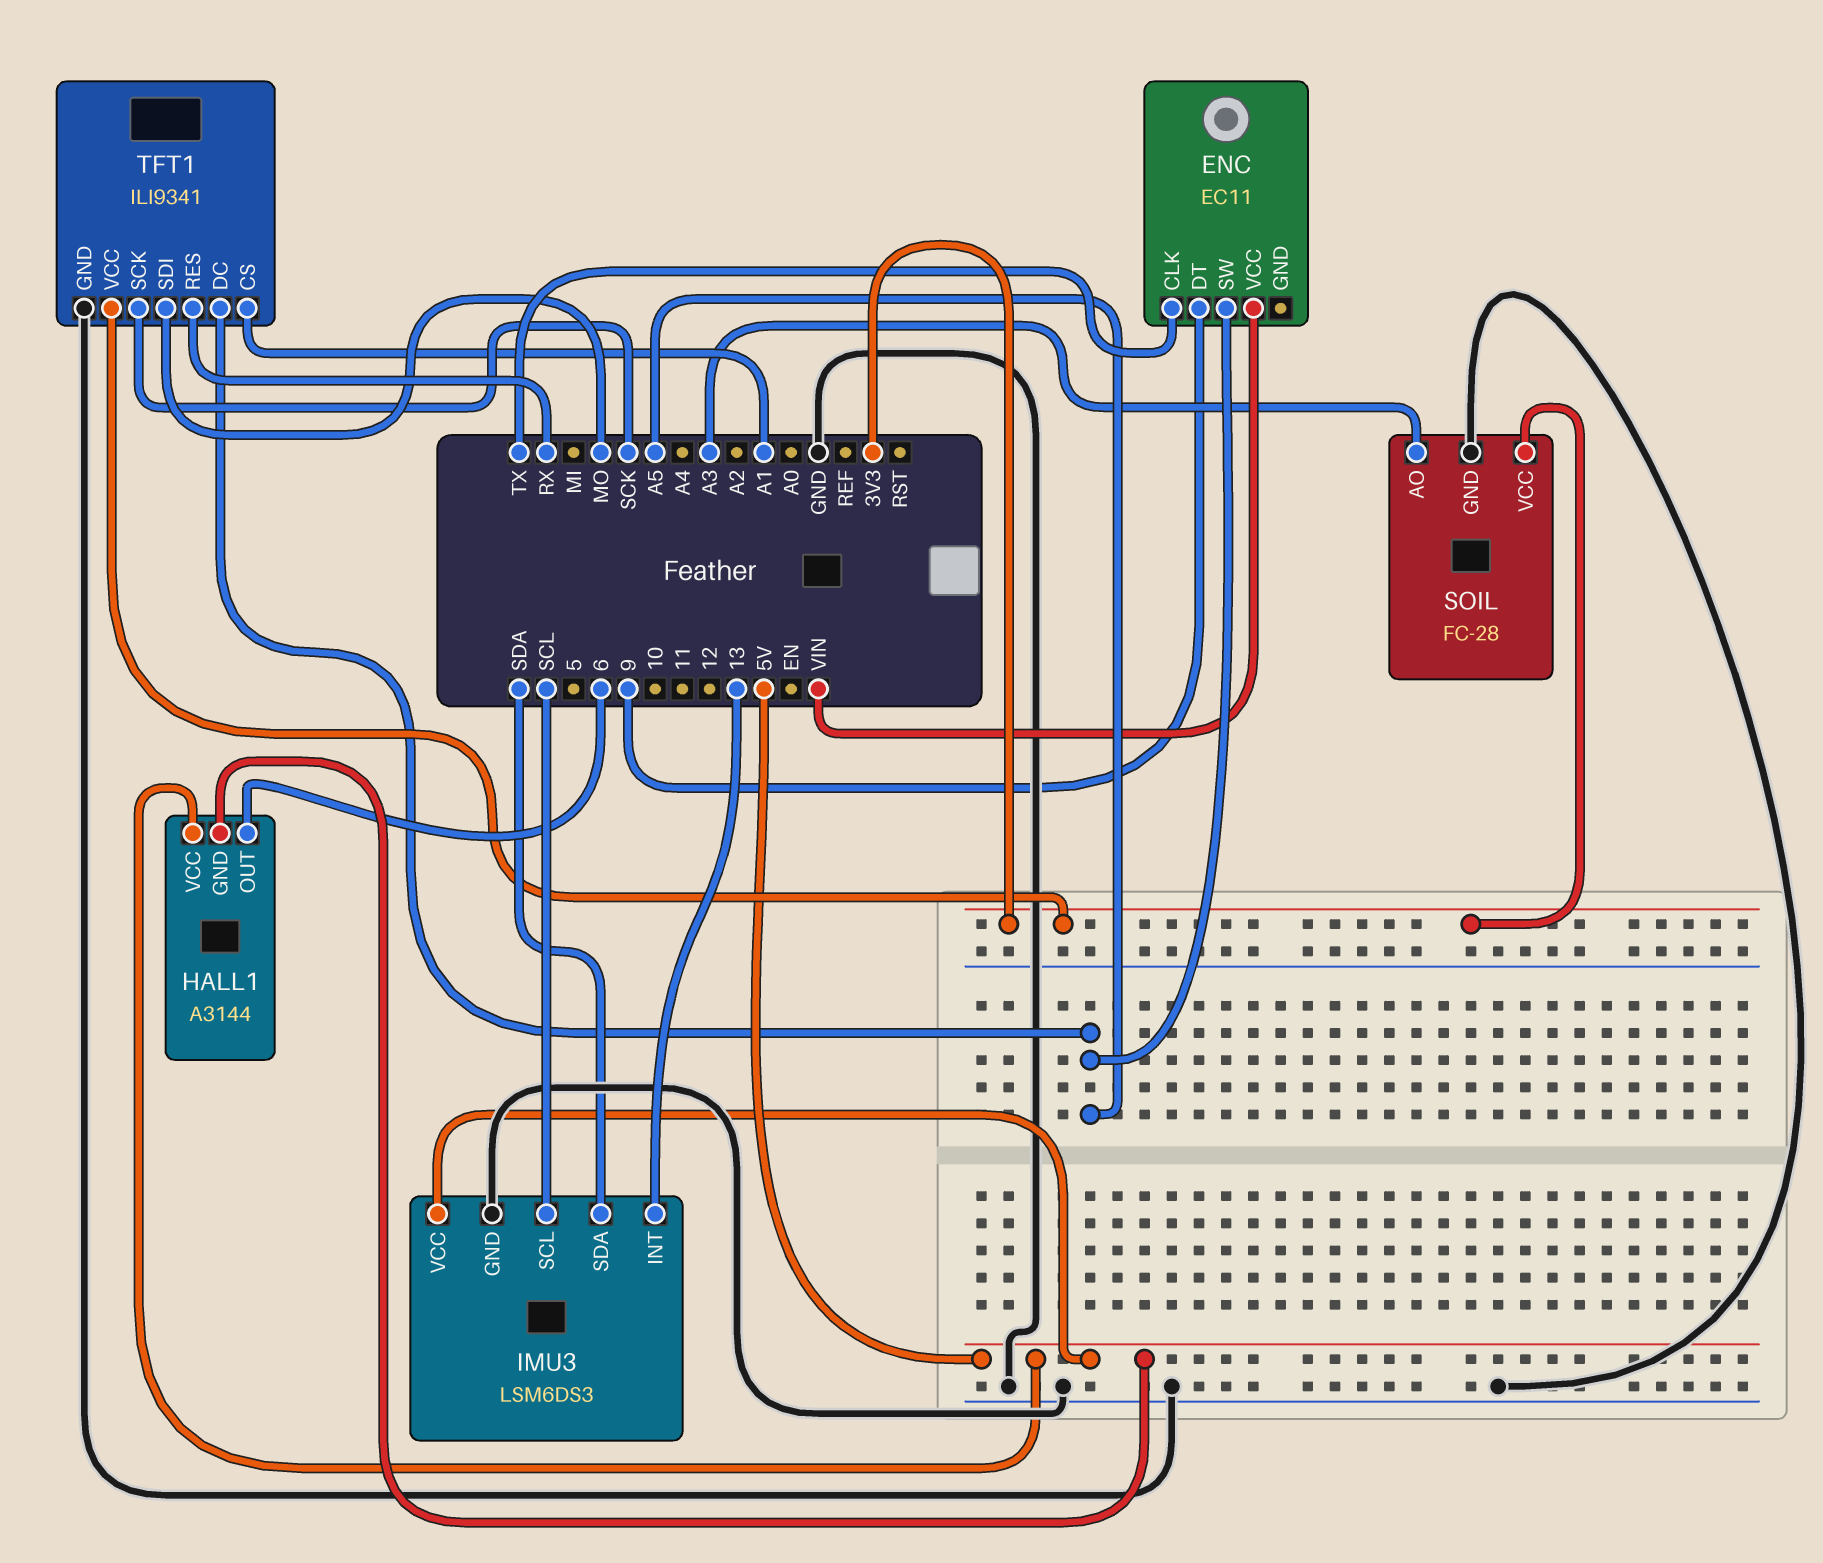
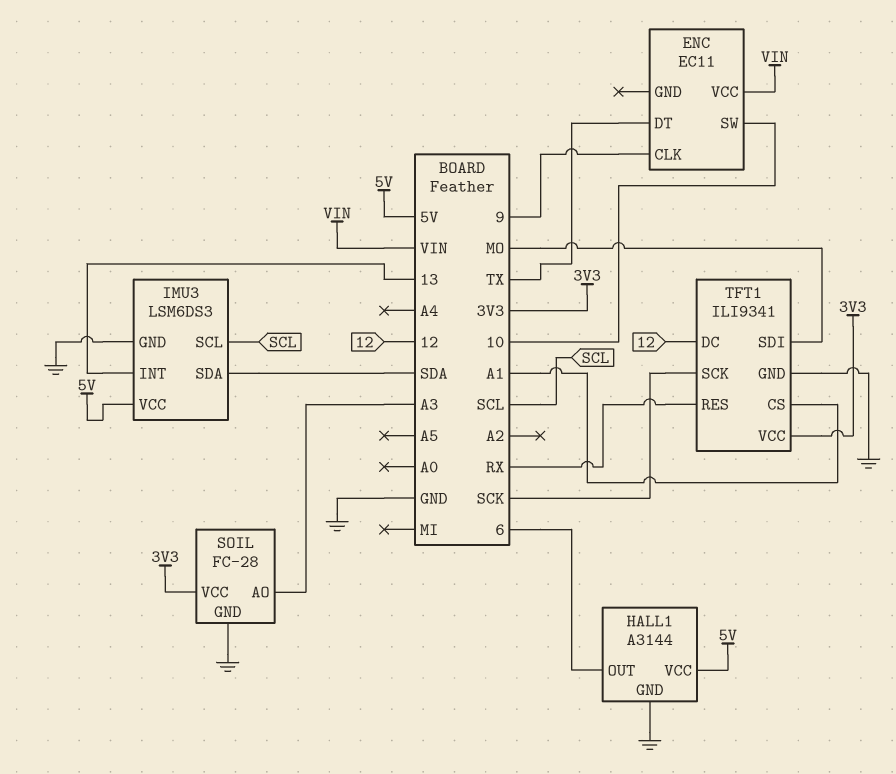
ENC pin CLK: TX -> 9
ENC pin DT: 9 -> TX
ENC pin SW: A5 -> 10
HALL1 pin GND: 5V -> GND
TFT1 pin DC: A5 -> 12

